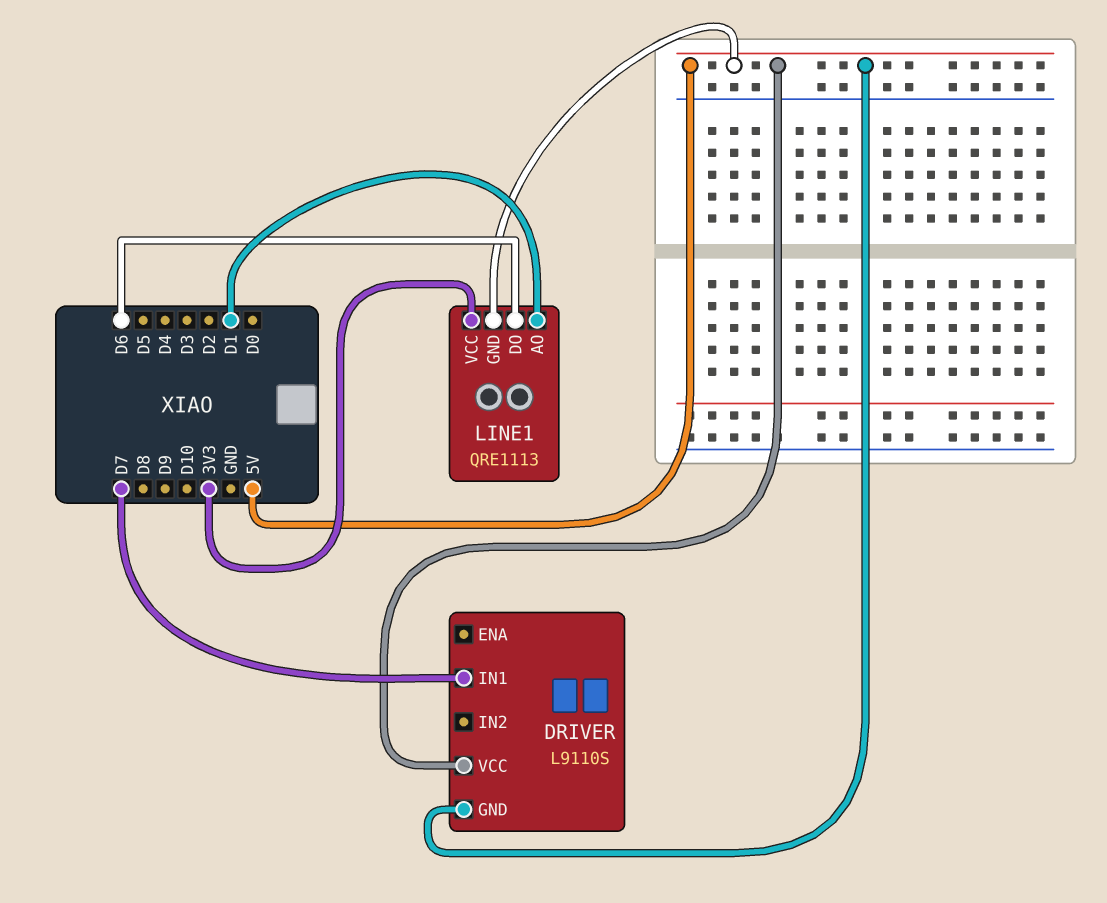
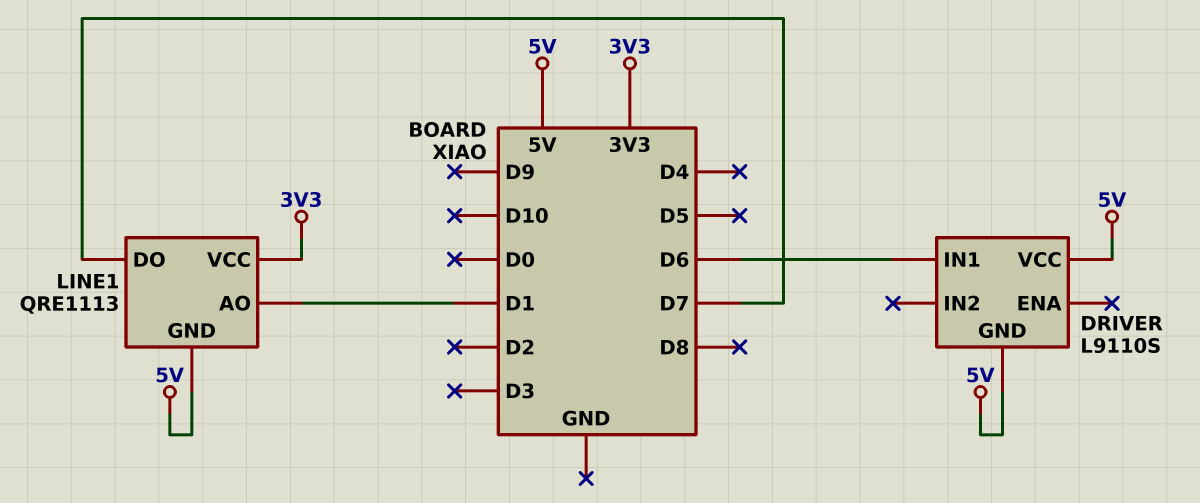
DRIVER pin IN1: D7 -> D6
LINE1 pin DO: D6 -> D7

